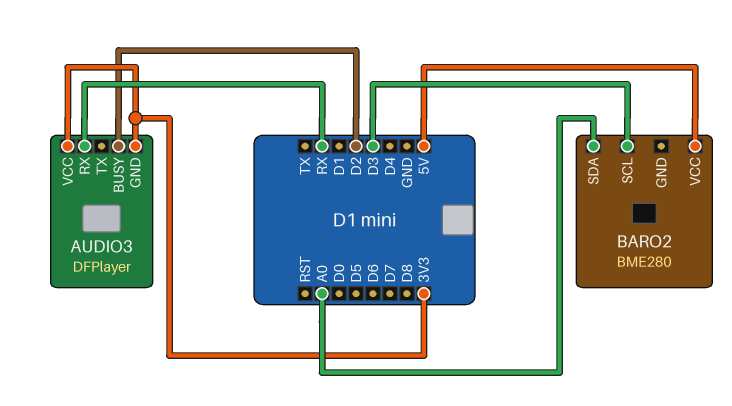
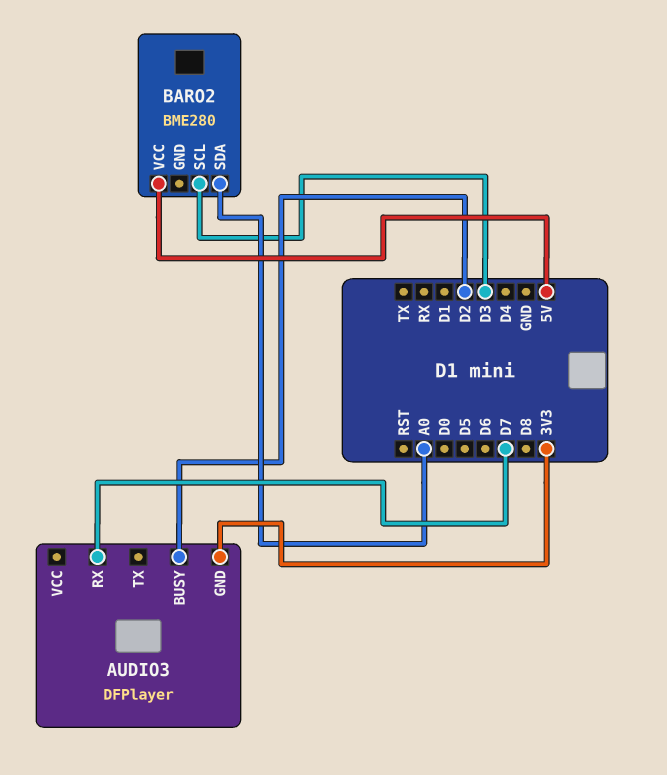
AUDIO3 pin RX: RX -> D7
AUDIO3 pin VCC: 3V3 -> none

